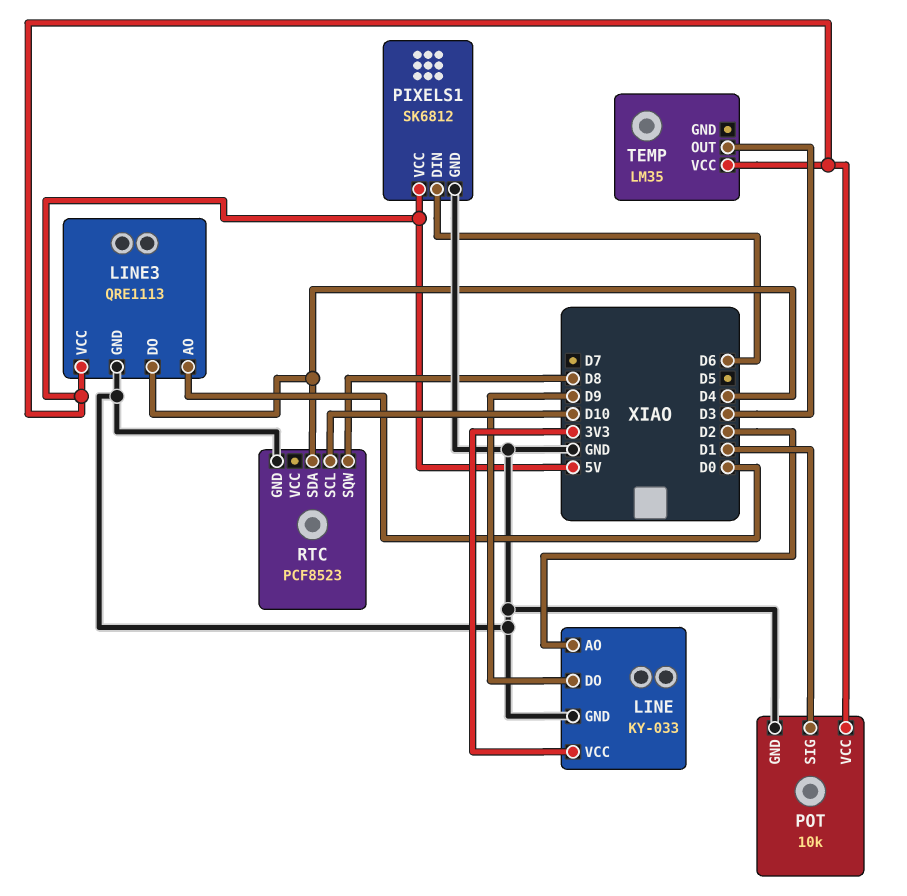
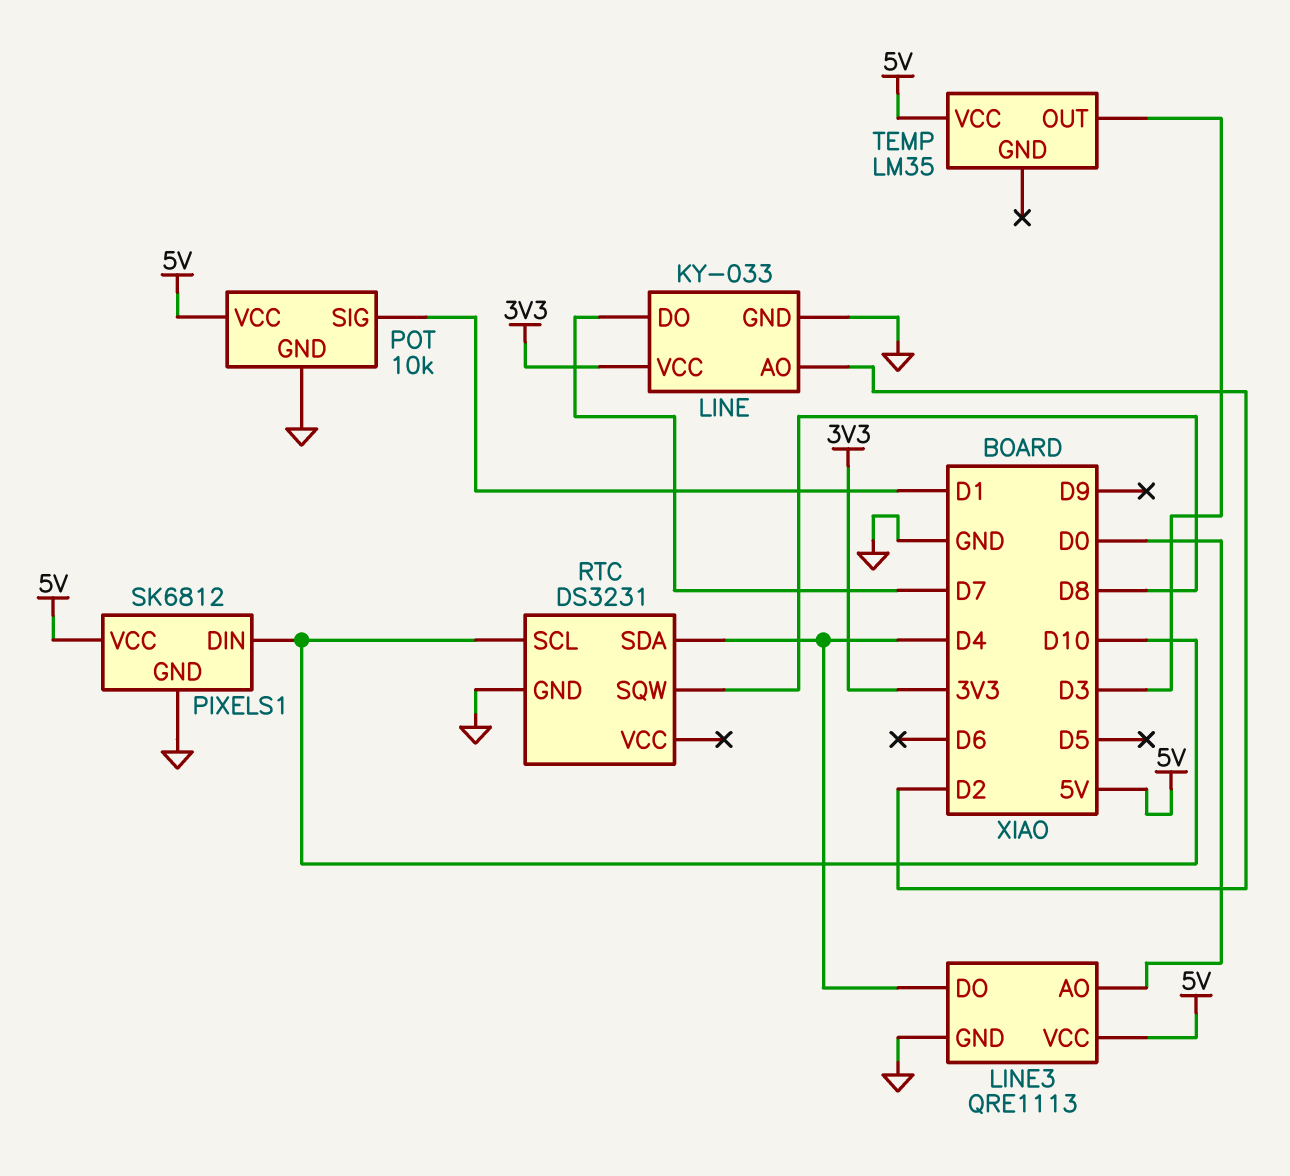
LINE pin DO: D9 -> D7
PIXELS1 pin DIN: D6 -> D10
RTC: PCF8523 -> DS3231

